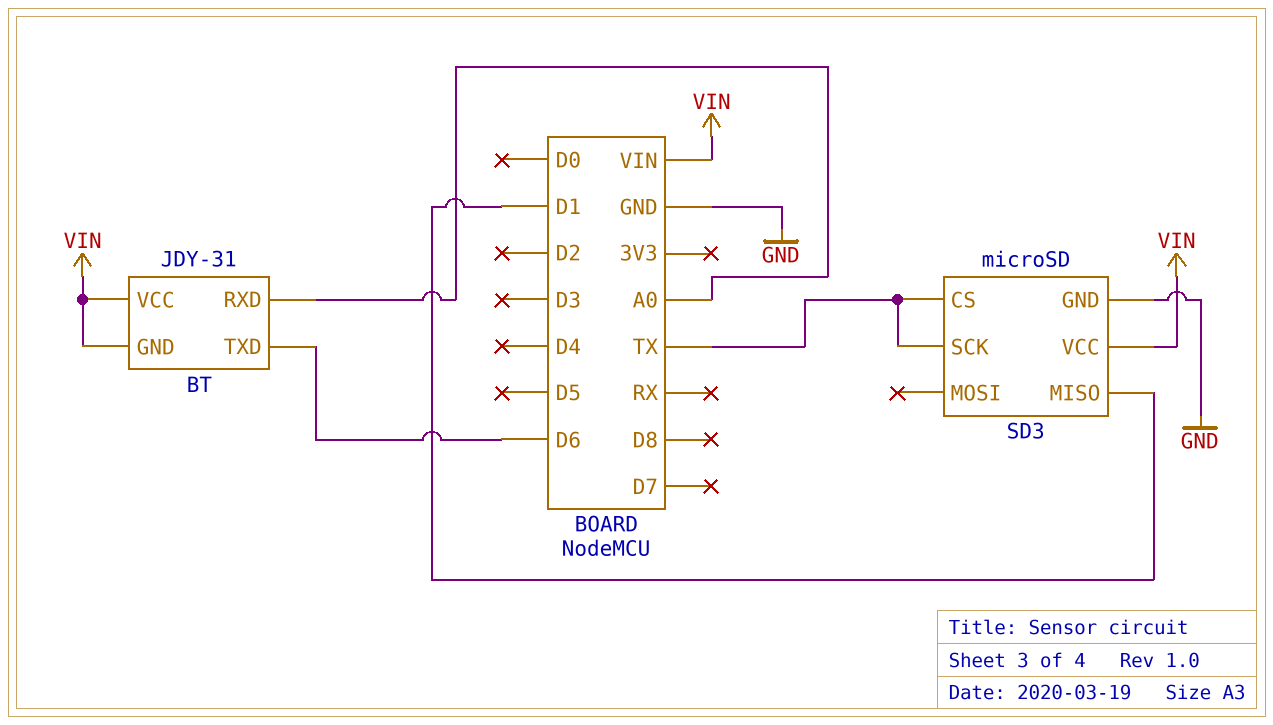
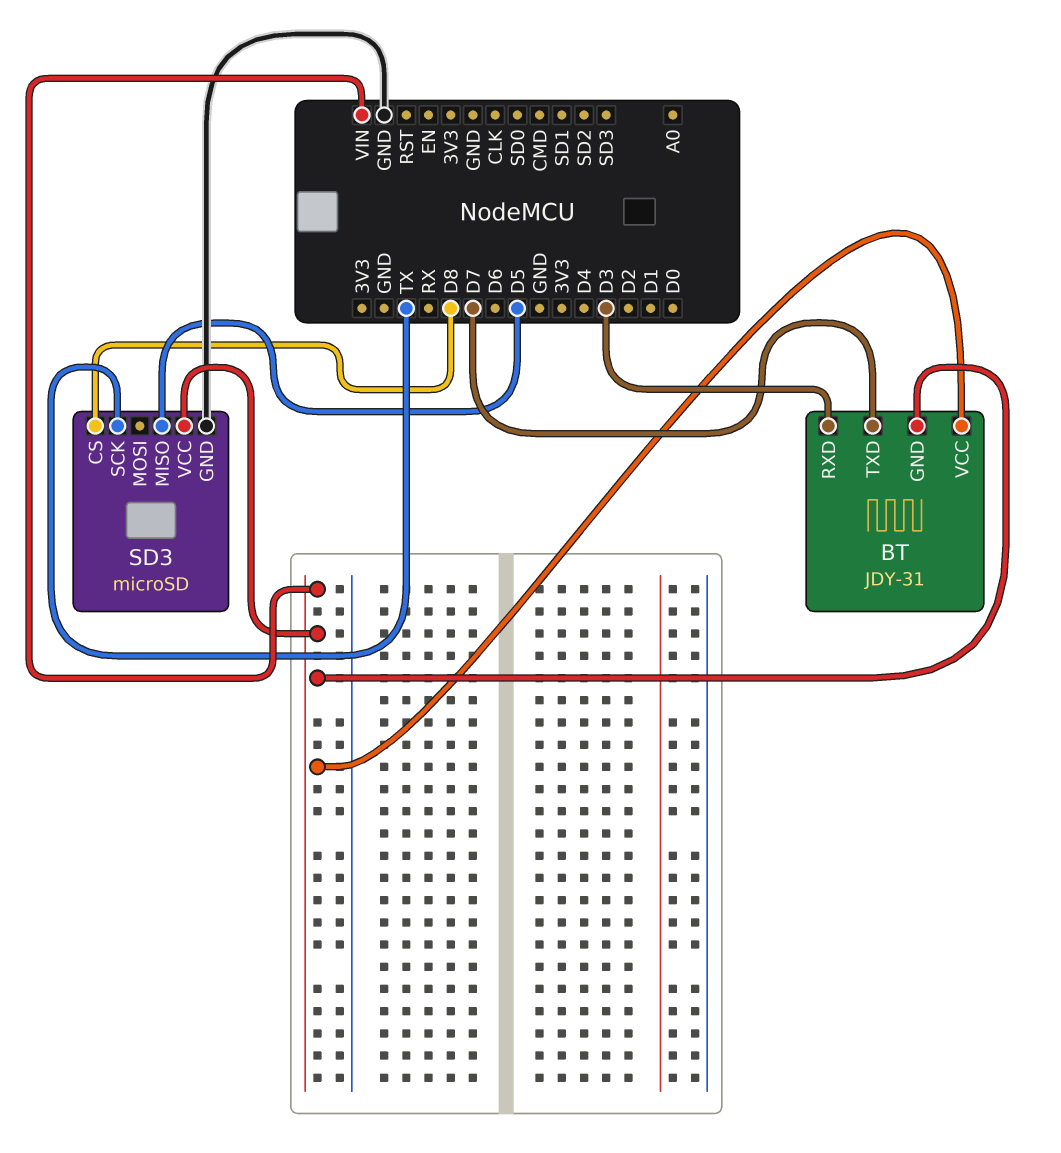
BT pin RXD: A0 -> D3
BT pin TXD: D6 -> D7
SD3 pin CS: TX -> D8
SD3 pin MISO: D1 -> D5

